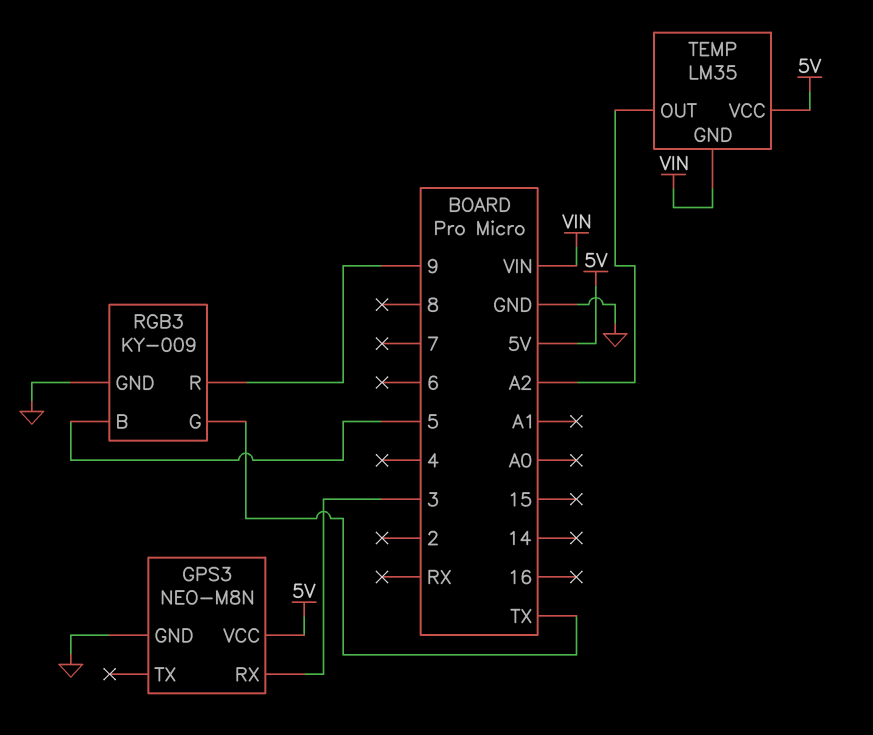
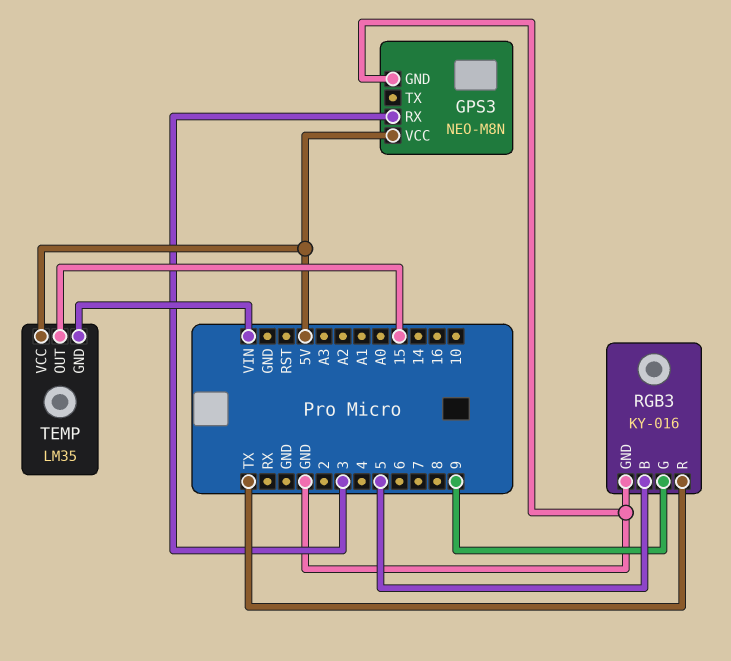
RGB3: KY-009 -> KY-016
RGB3 pin G: TX -> 9
RGB3 pin R: 9 -> TX
TEMP pin OUT: A2 -> 15

